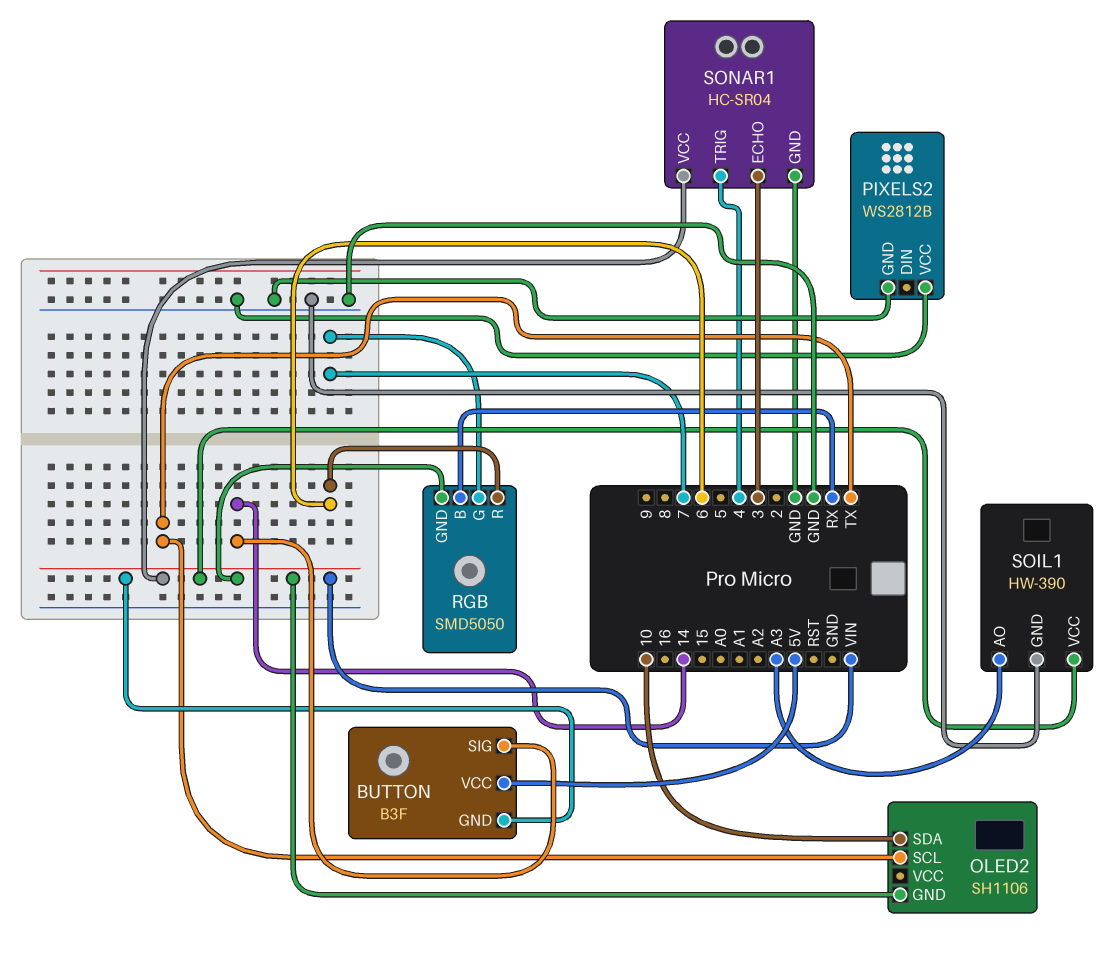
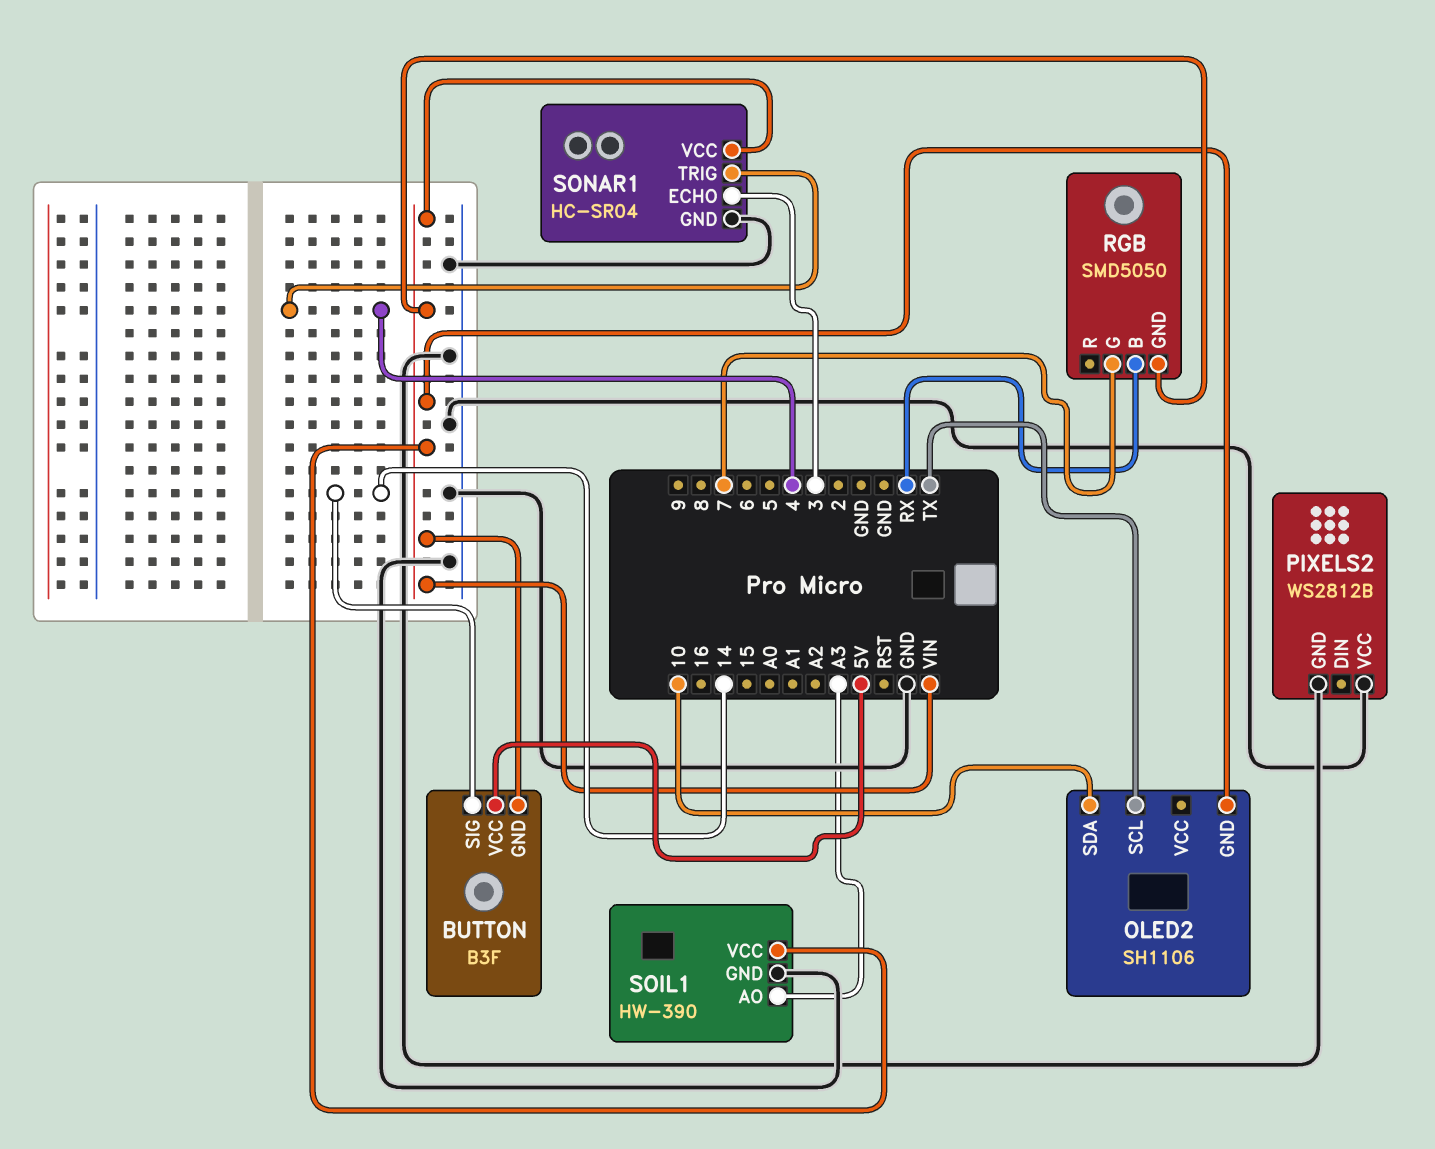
RGB pin R: 6 -> none

